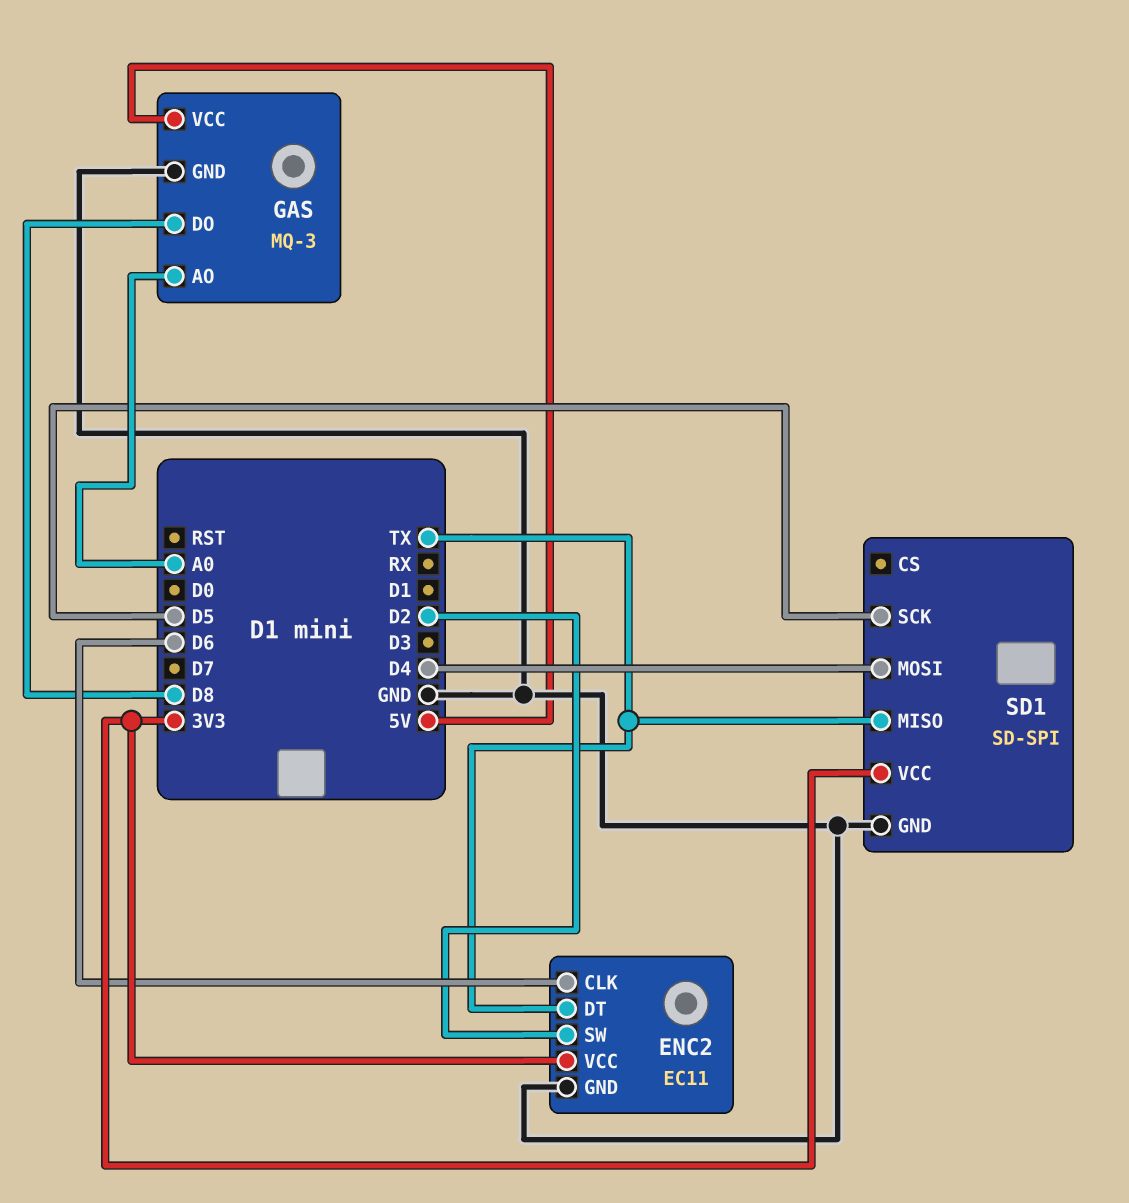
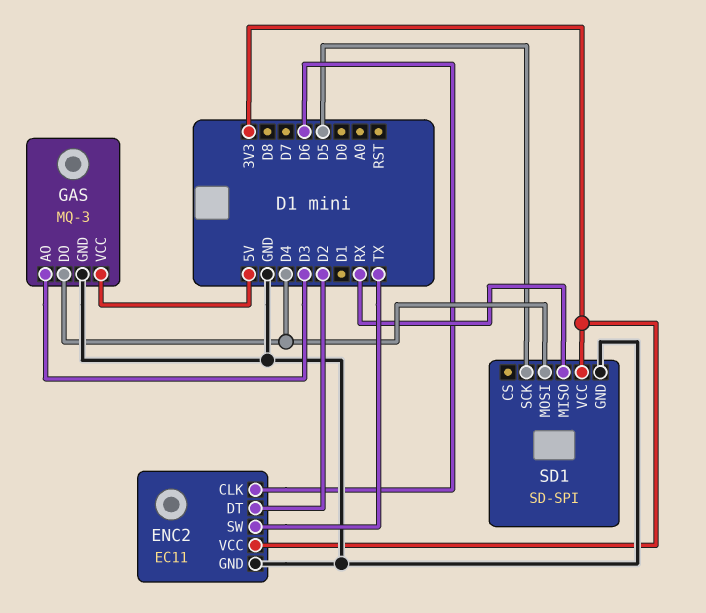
ENC2 pin DT: TX -> D2
ENC2 pin SW: D2 -> TX
GAS pin AO: A0 -> D3
GAS pin DO: D8 -> D4
SD1 pin MISO: TX -> RX

